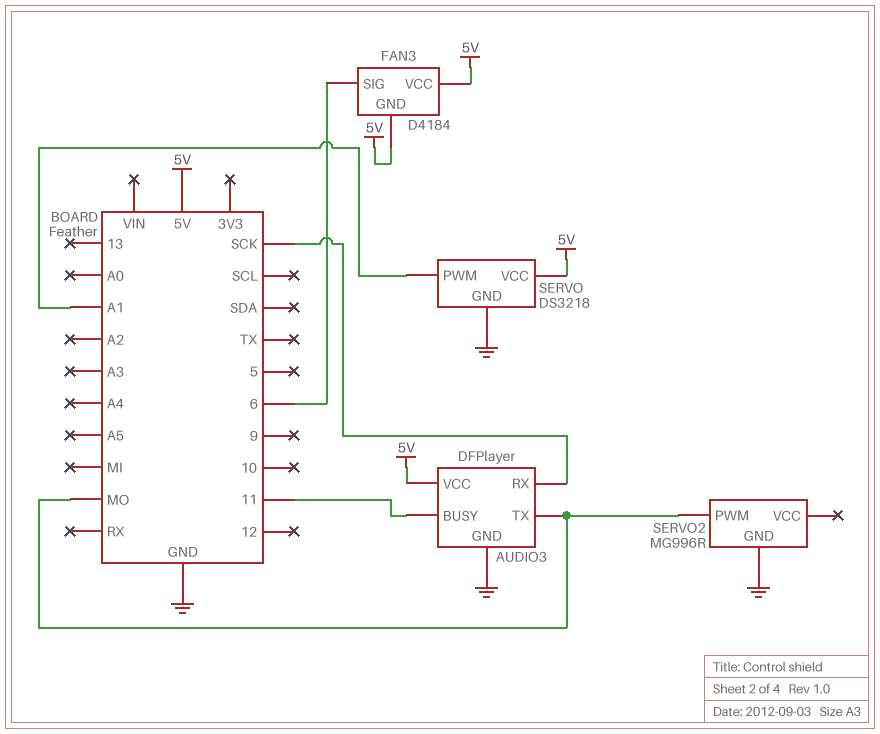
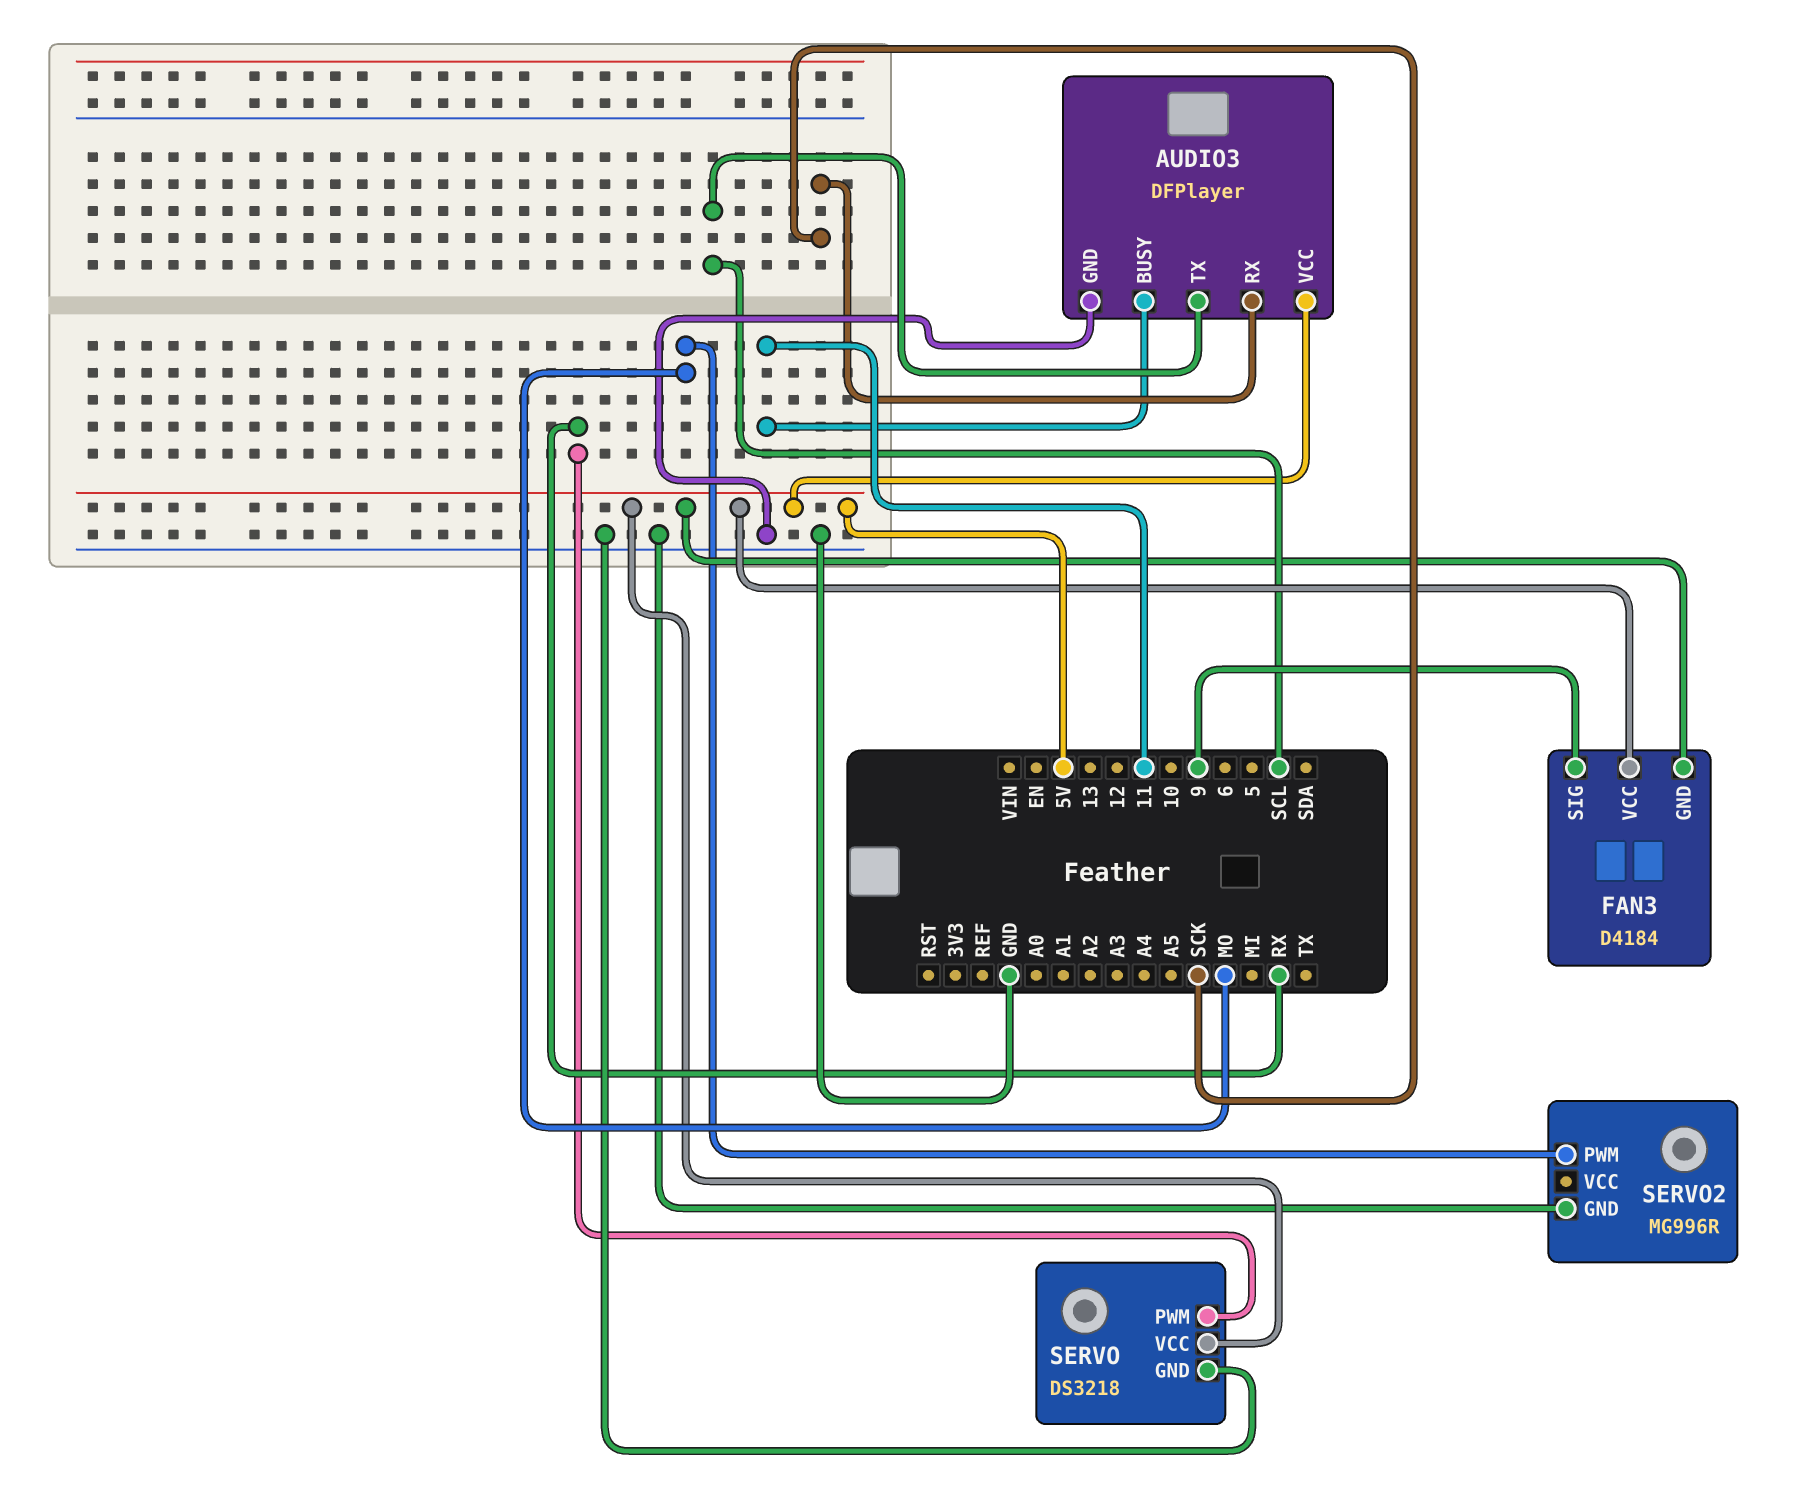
AUDIO3 pin TX: MO -> SCL
FAN3 pin SIG: 6 -> 9
SERVO pin PWM: A1 -> RX

